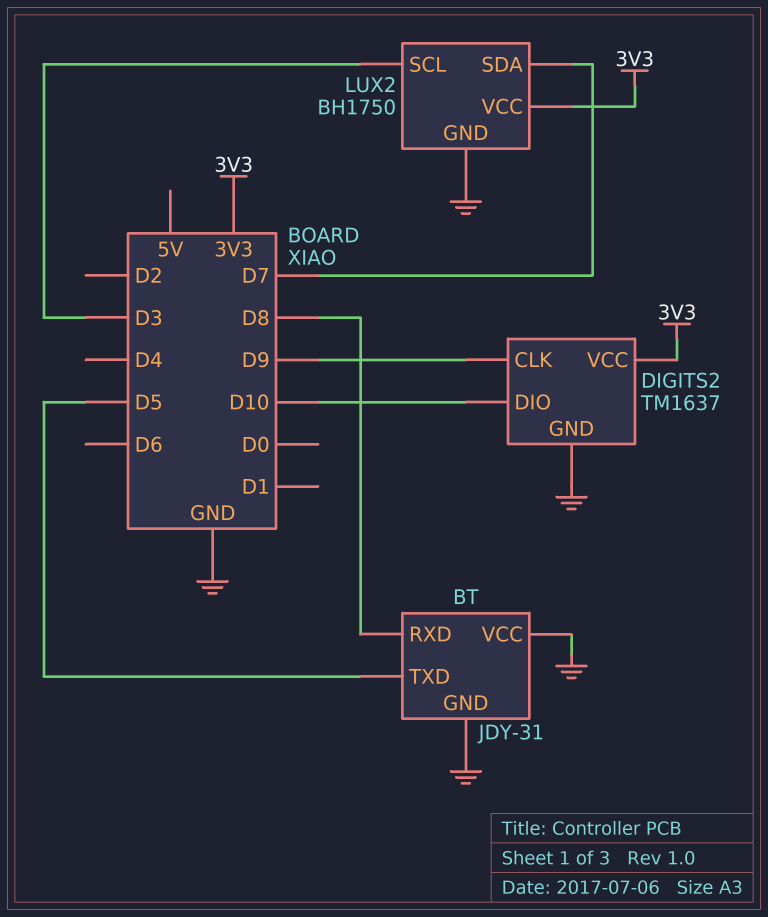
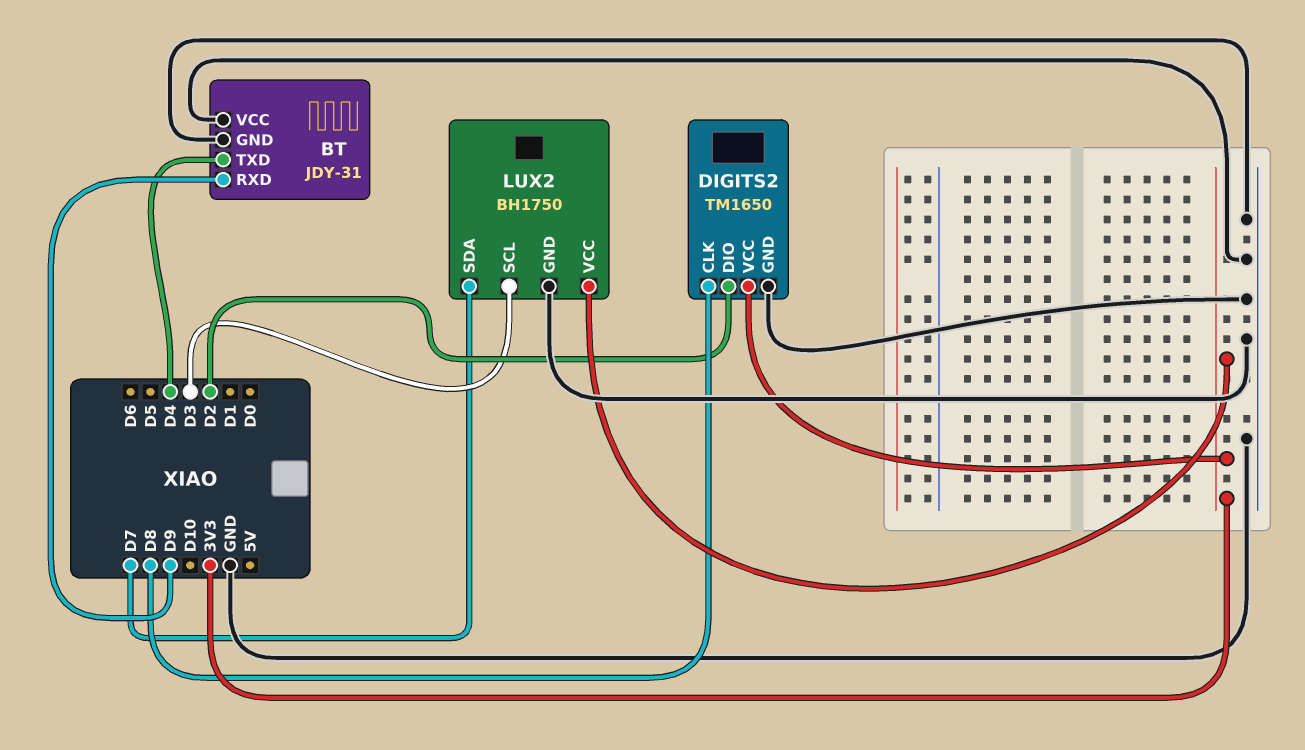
BT pin RXD: D8 -> D9
BT pin TXD: D5 -> D4
DIGITS2: TM1637 -> TM1650
DIGITS2 pin CLK: D9 -> D8
DIGITS2 pin DIO: D10 -> D2

